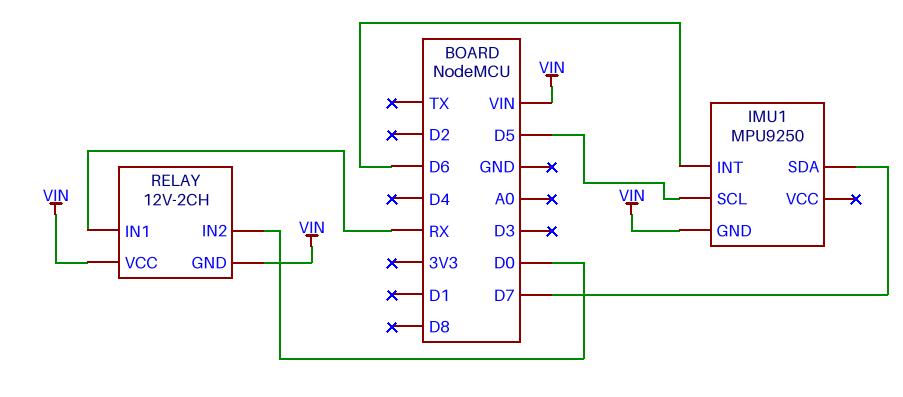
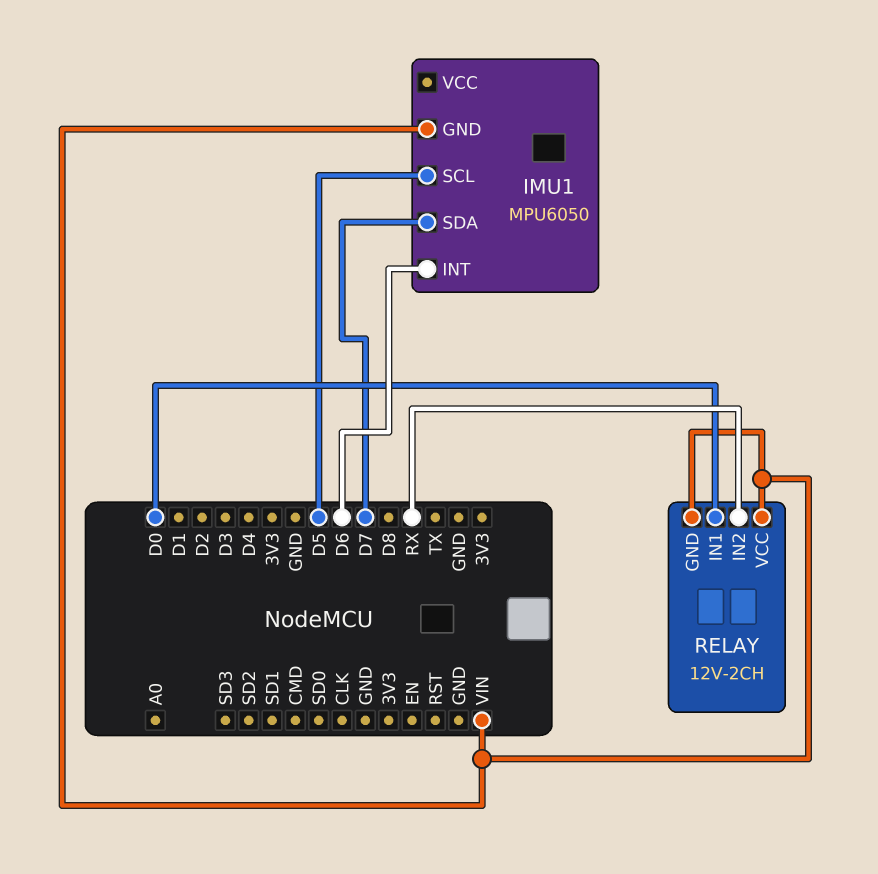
IMU1: MPU9250 -> MPU6050
RELAY pin IN1: RX -> D0
RELAY pin IN2: D0 -> RX

